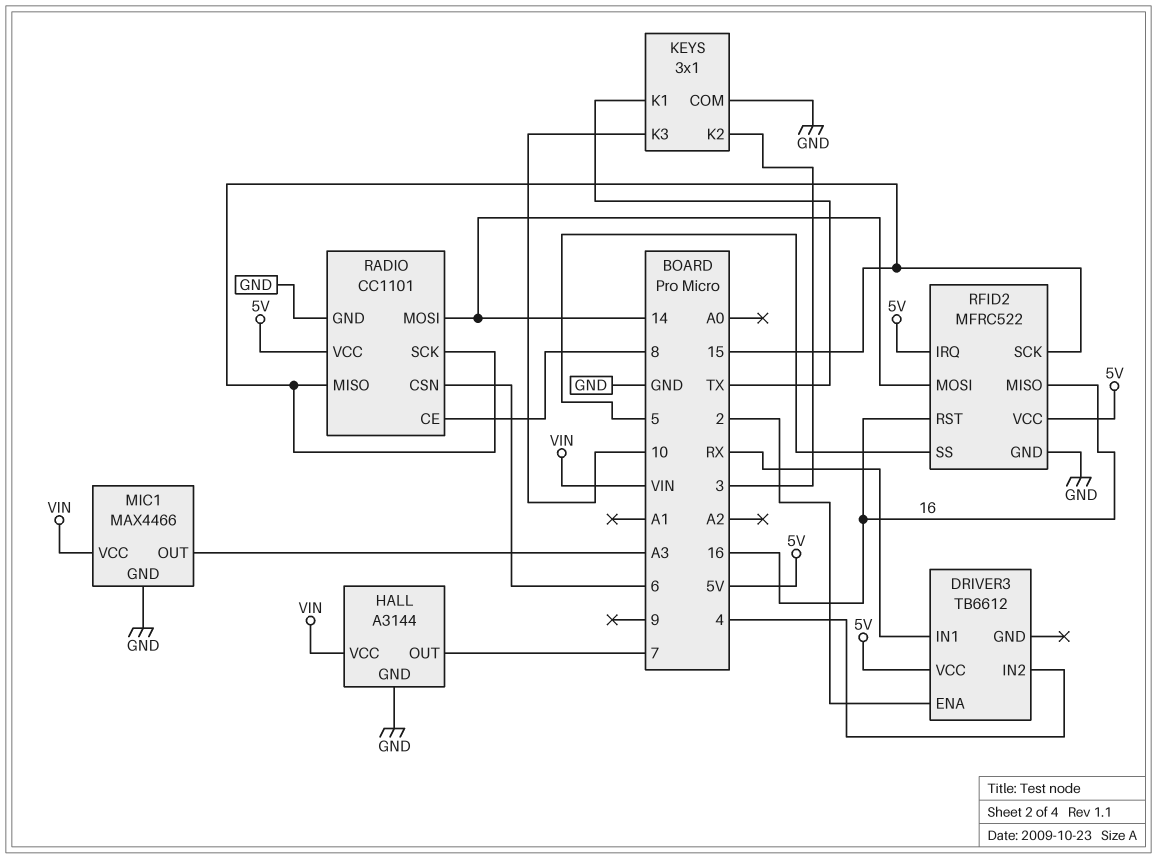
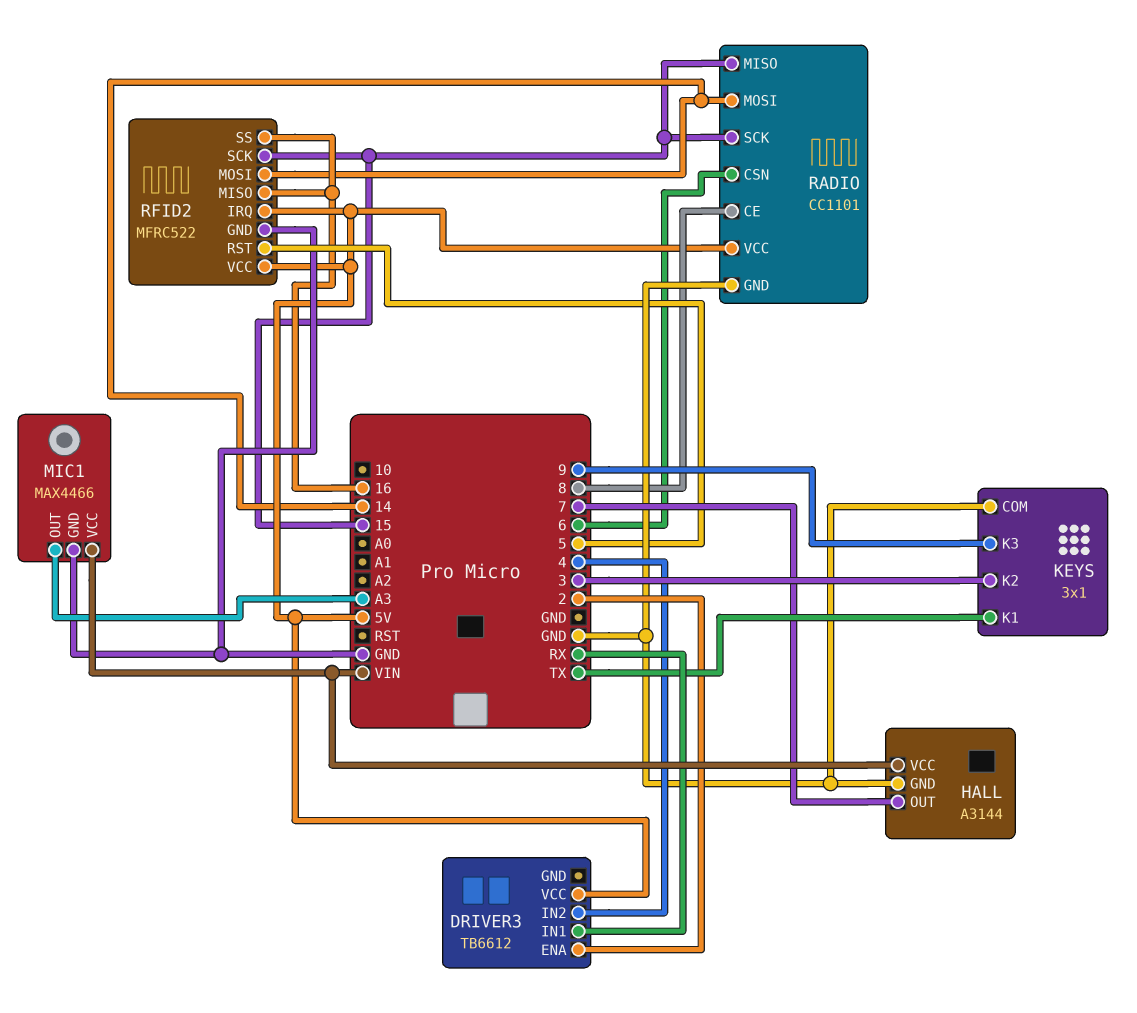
KEYS pin K3: 10 -> 9
RFID2 pin RST: 16 -> 5
RFID2 pin SS: 5 -> 16

